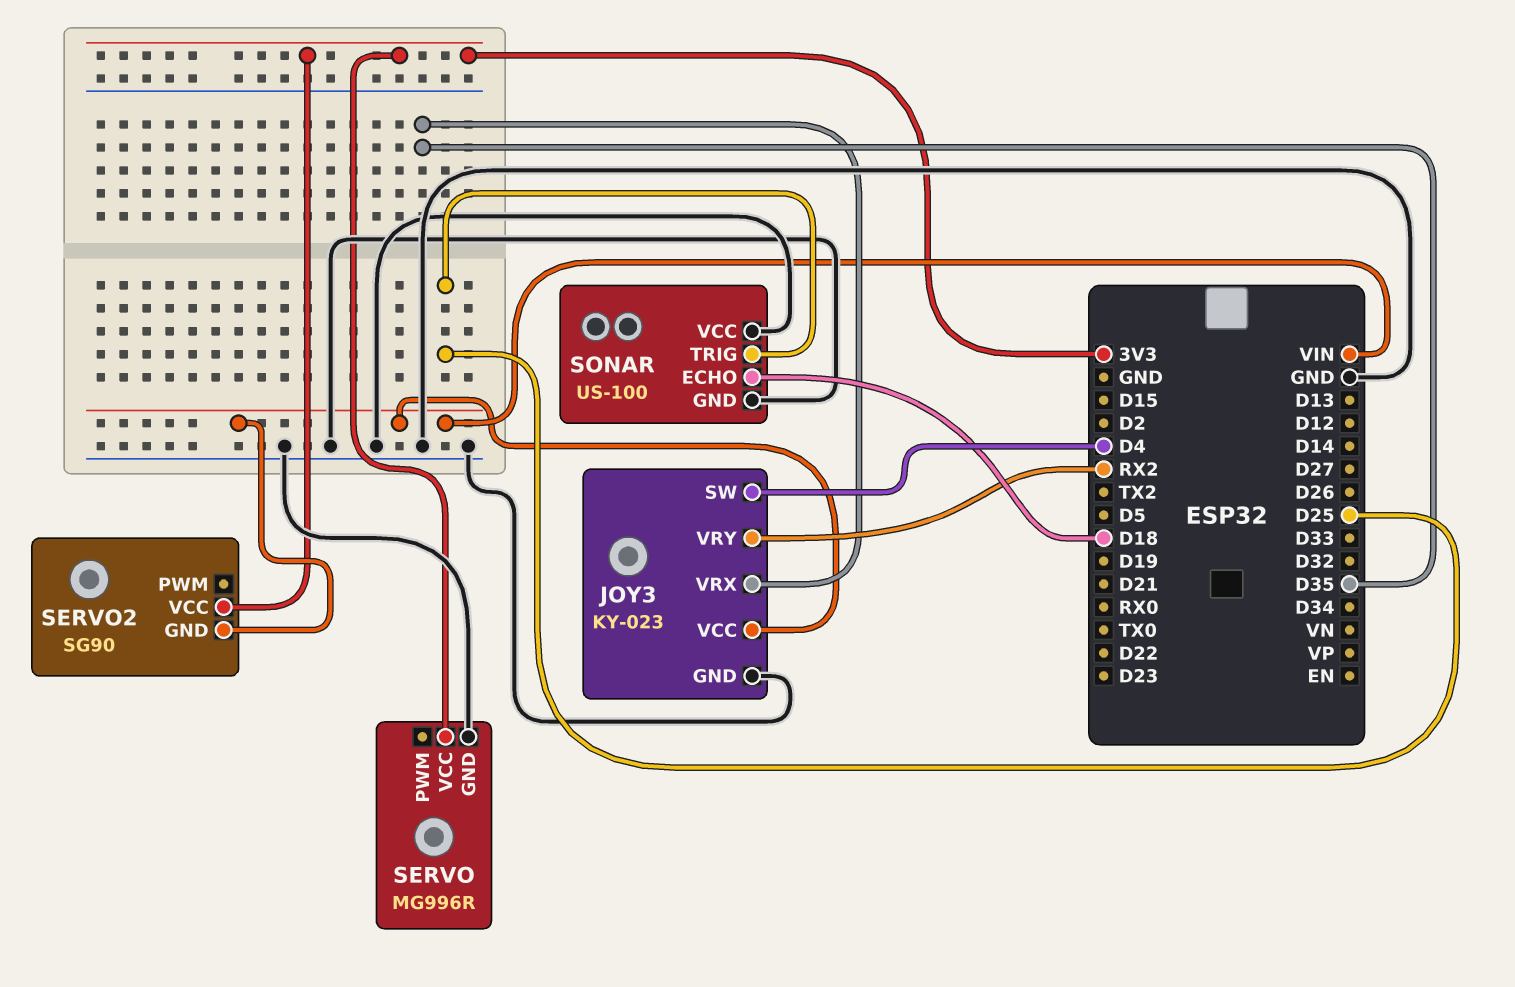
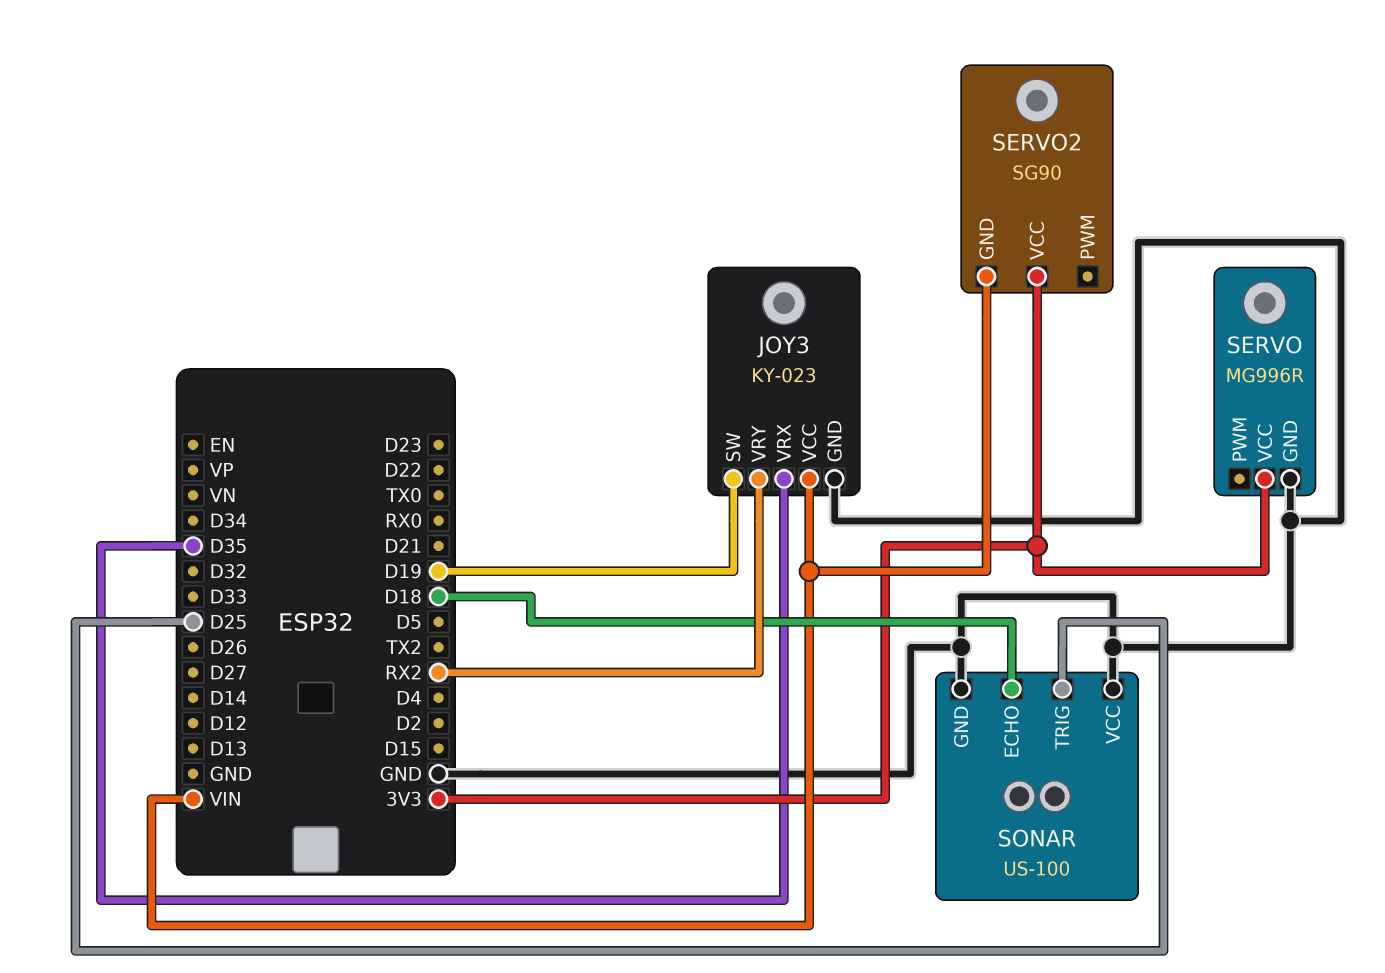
JOY3 pin SW: D4 -> D19

